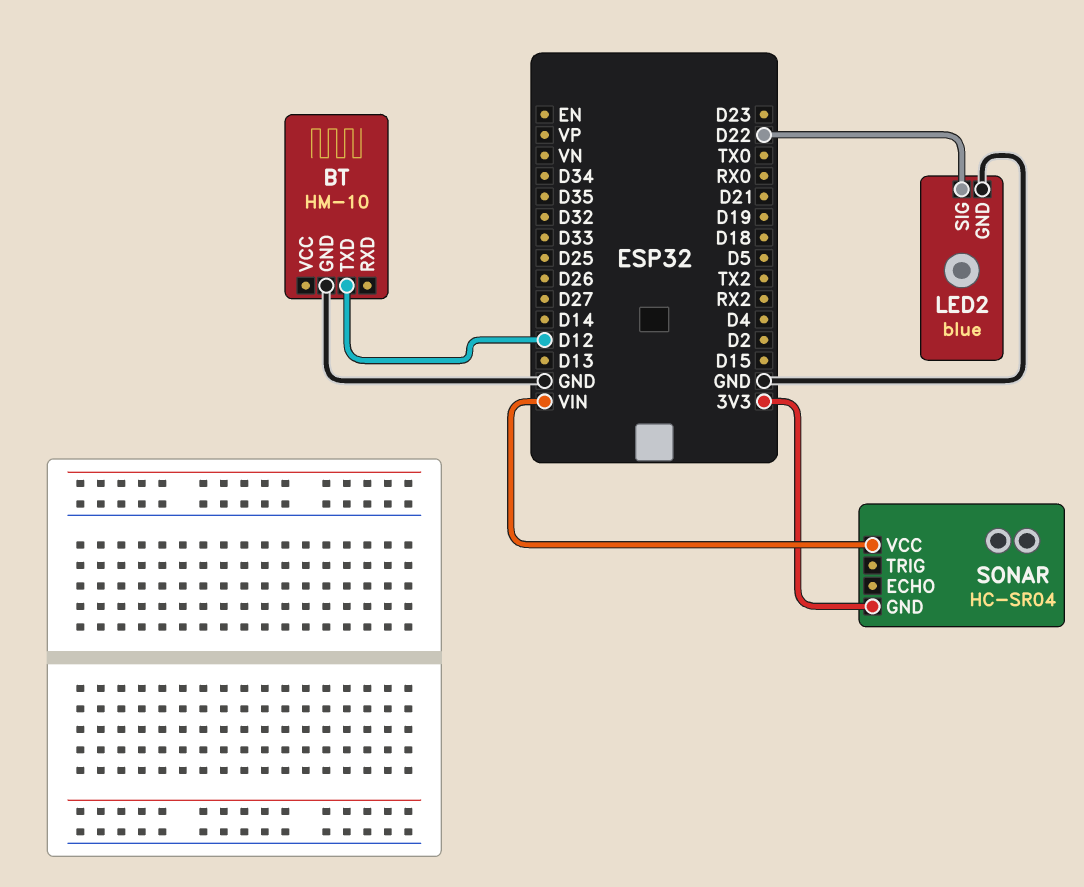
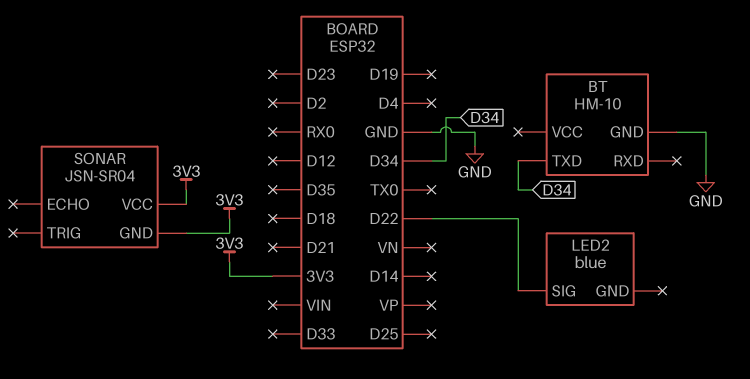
BT pin TXD: D12 -> D34
LED2 pin GND: GND -> none
SONAR: HC-SR04 -> JSN-SR04
SONAR pin VCC: VIN -> 3V3

